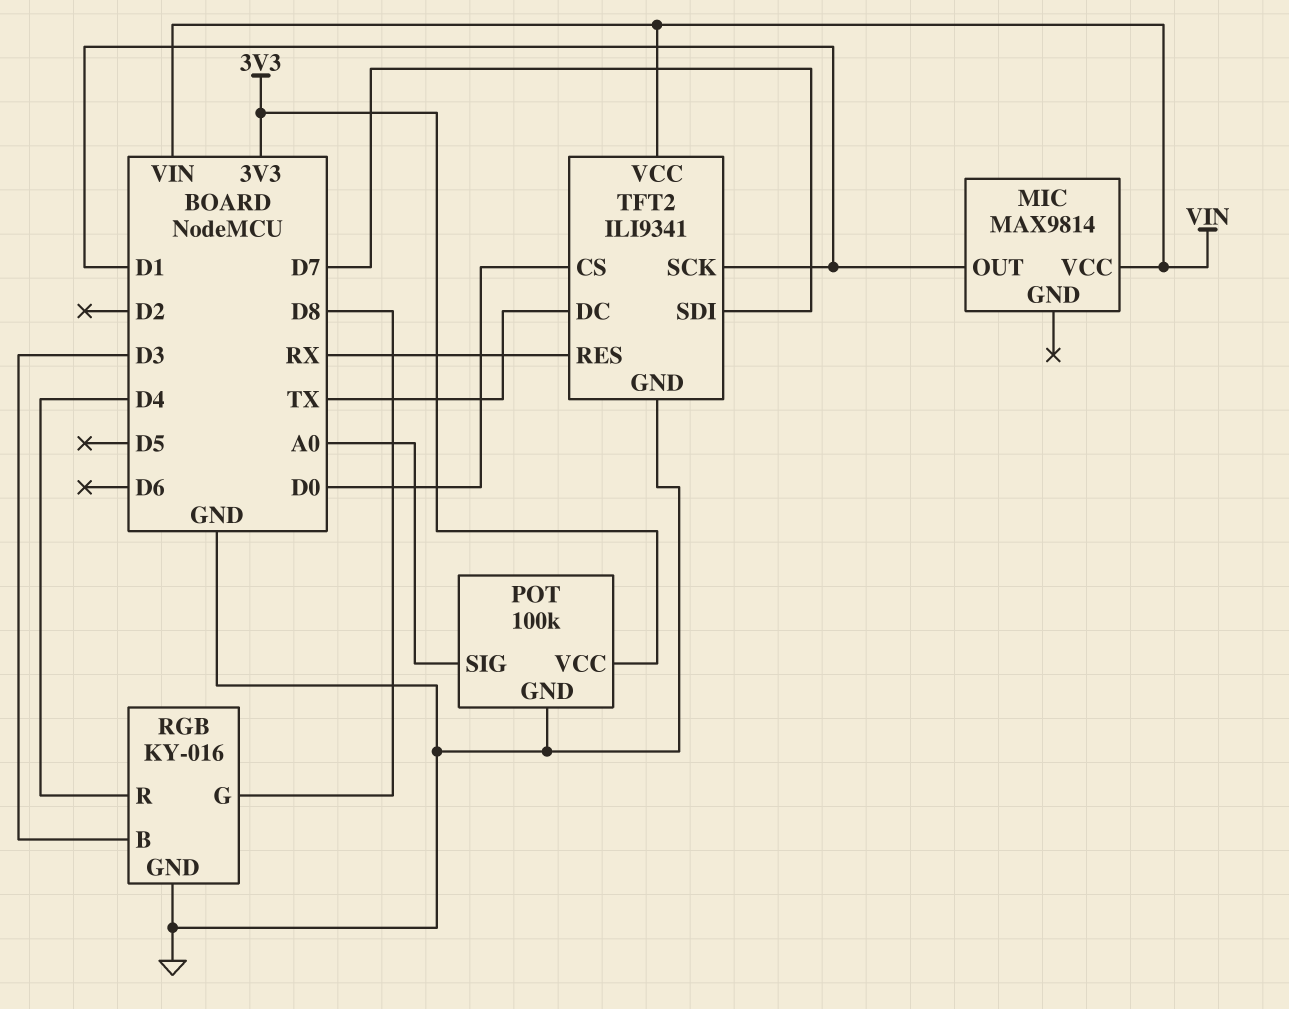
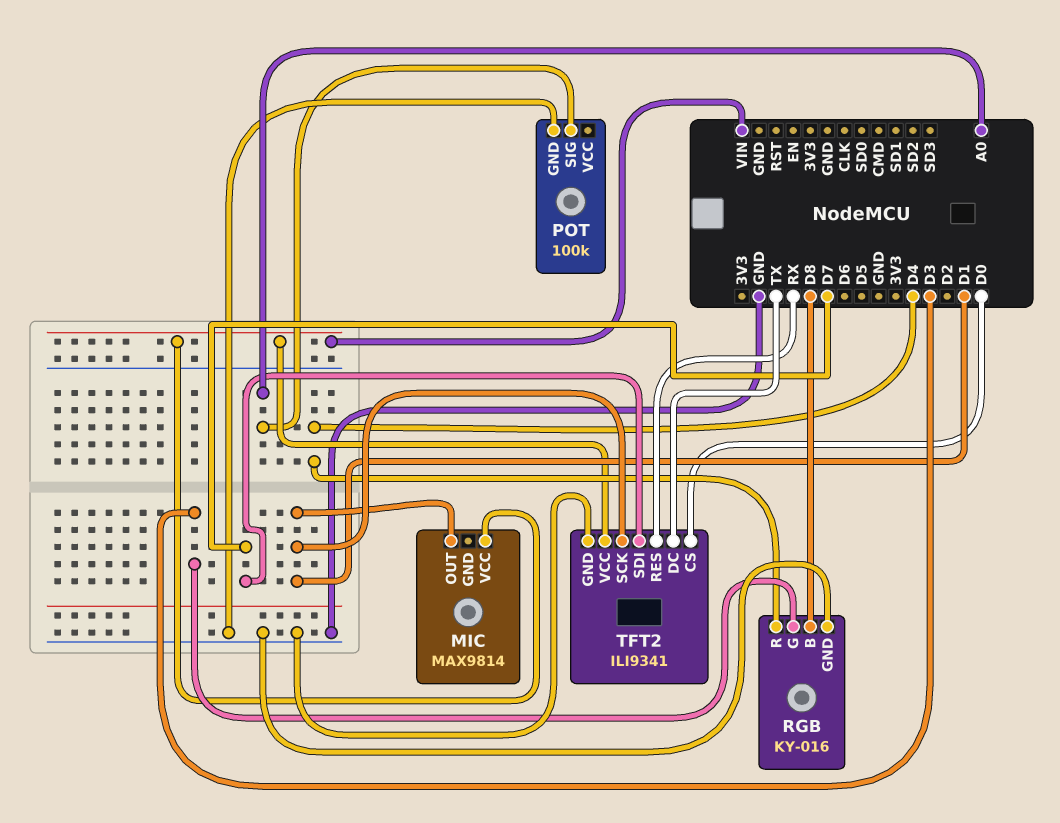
POT pin VCC: 3V3 -> none
RGB pin B: D3 -> D8
RGB pin G: D8 -> D3

